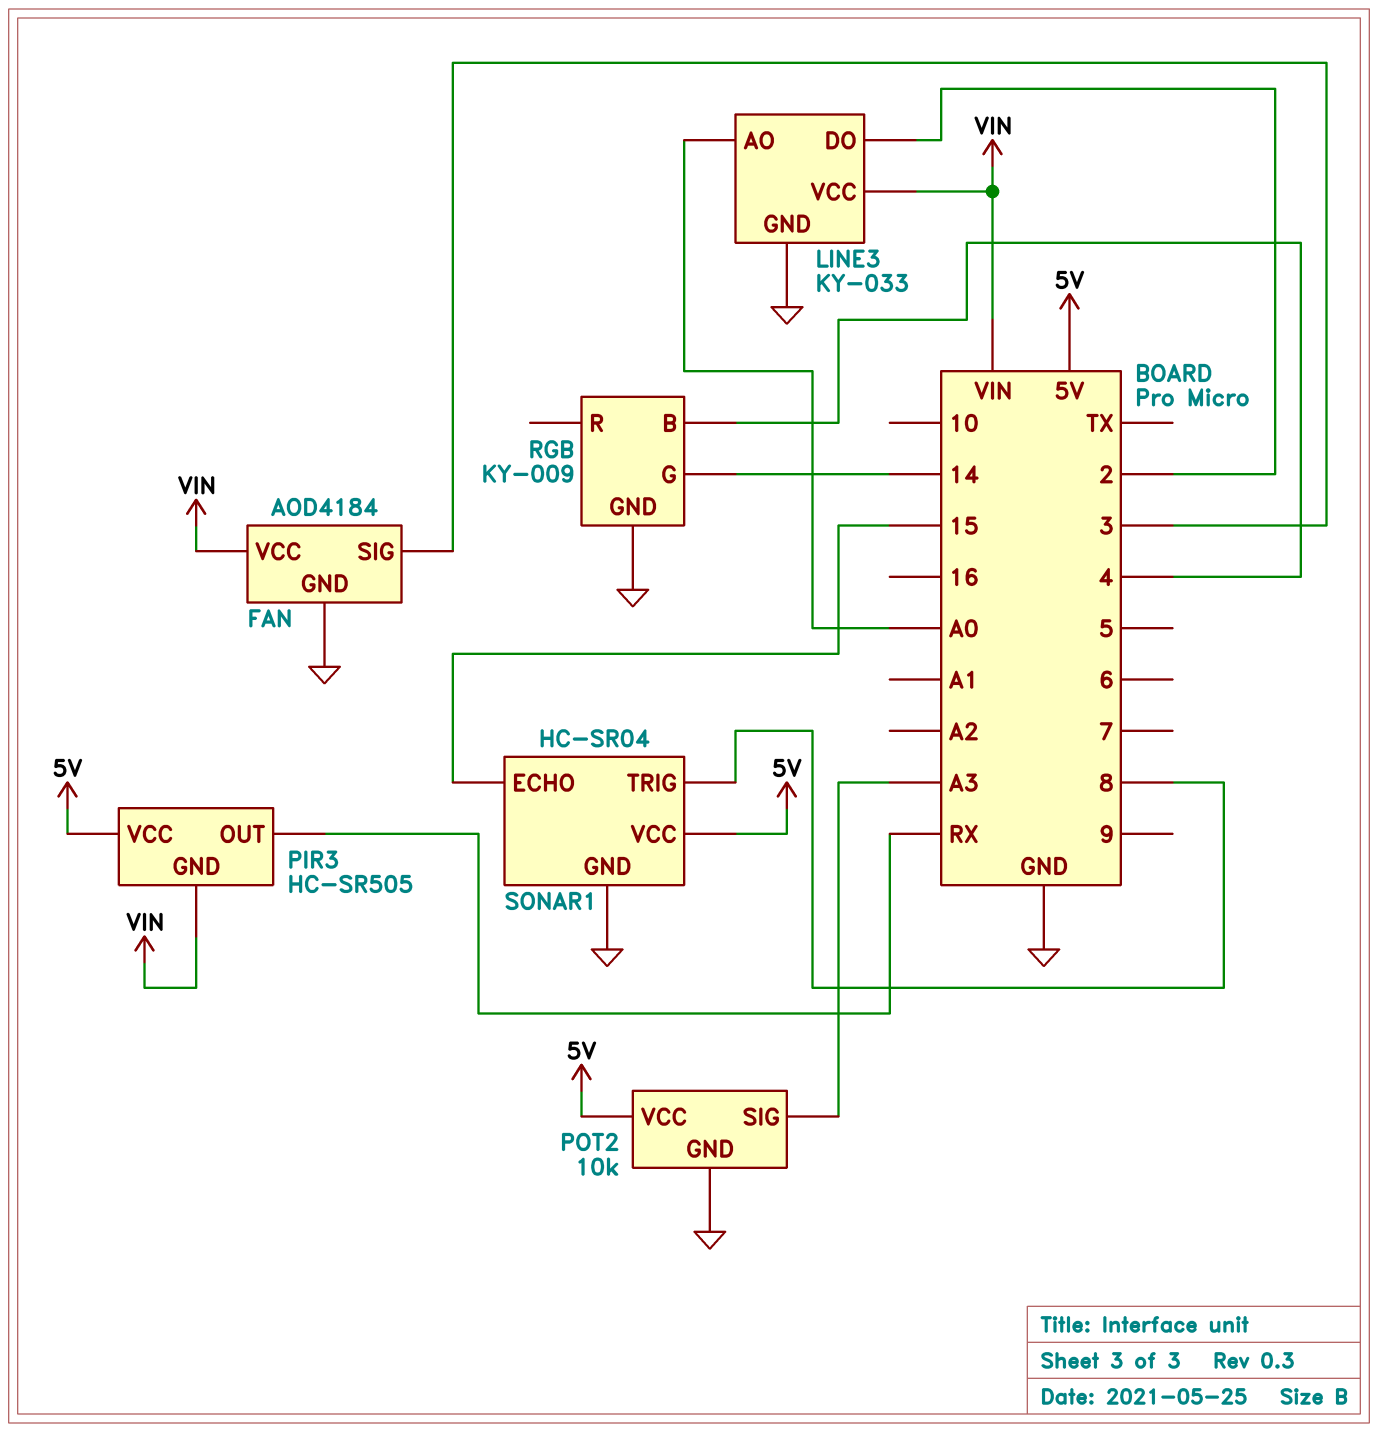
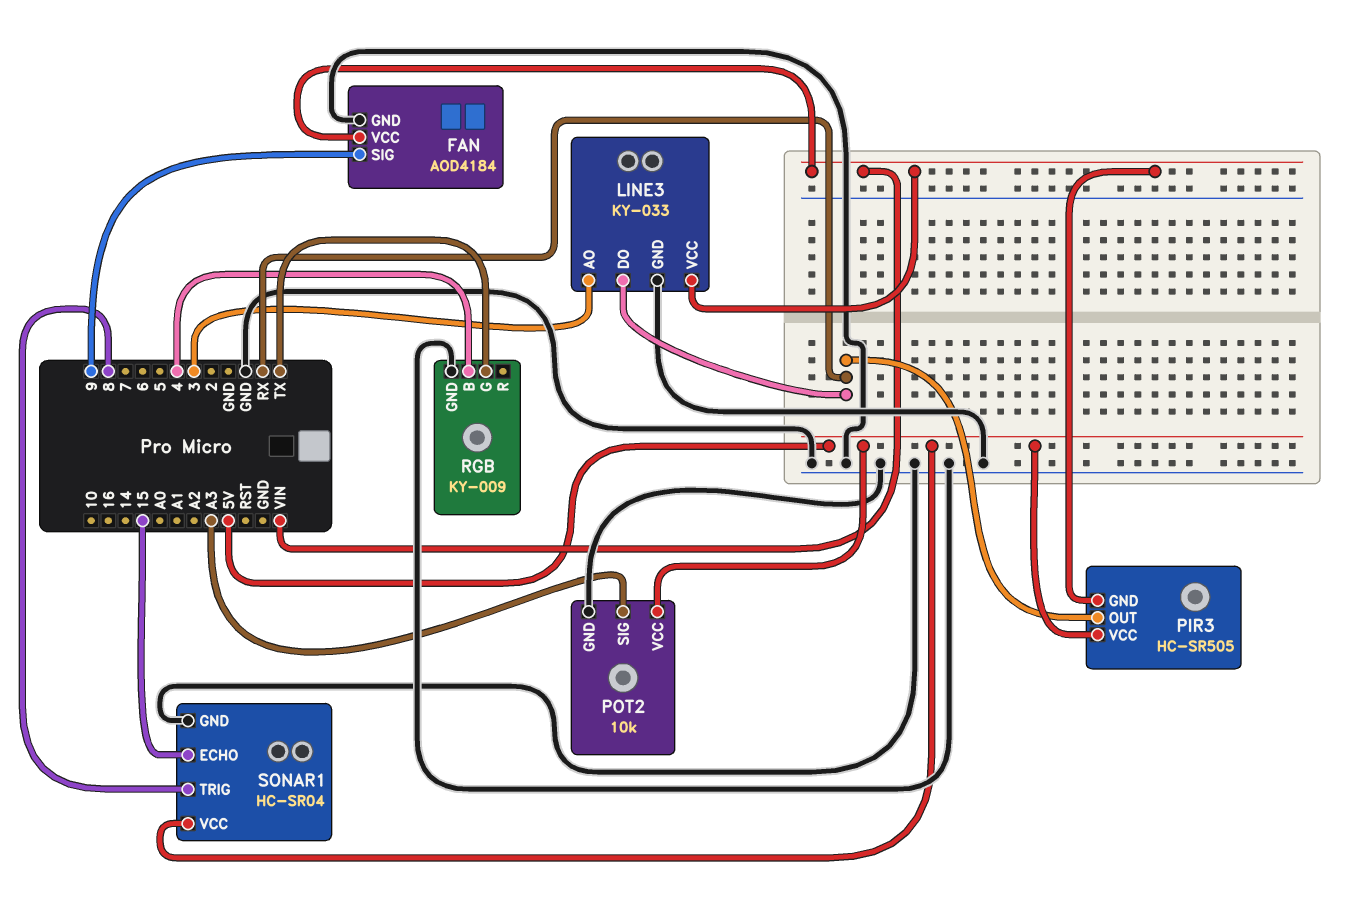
FAN pin SIG: 3 -> 9
LINE3 pin AO: A0 -> 3
LINE3 pin DO: 2 -> RX
RGB pin G: 14 -> TX

